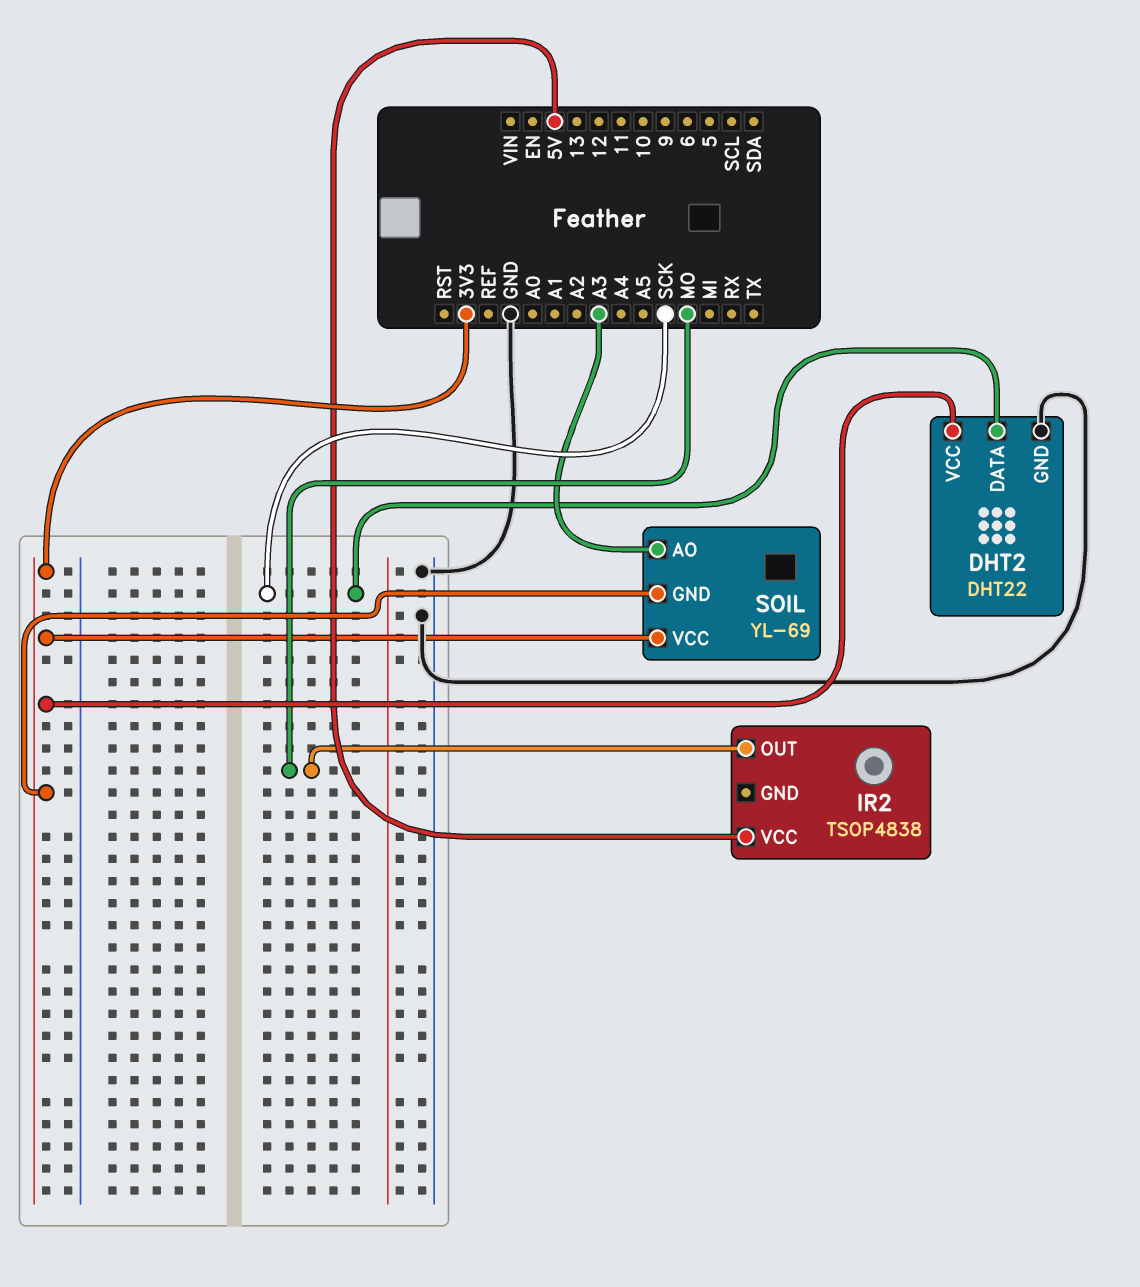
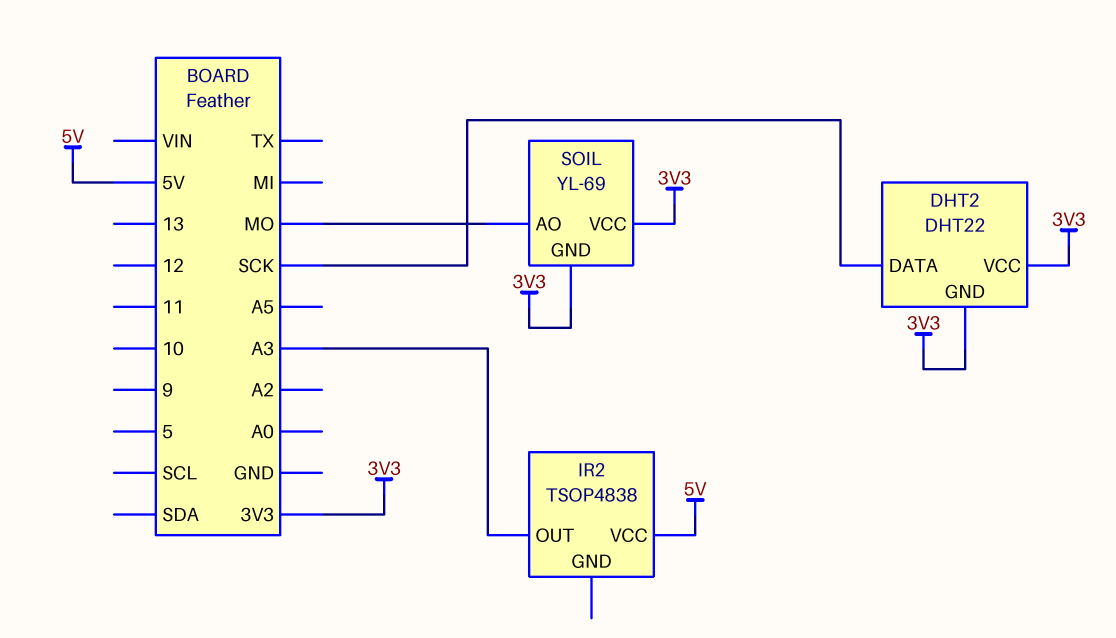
DHT2 pin GND: GND -> 3V3
IR2 pin OUT: MO -> A3
SOIL pin AO: A3 -> MO

